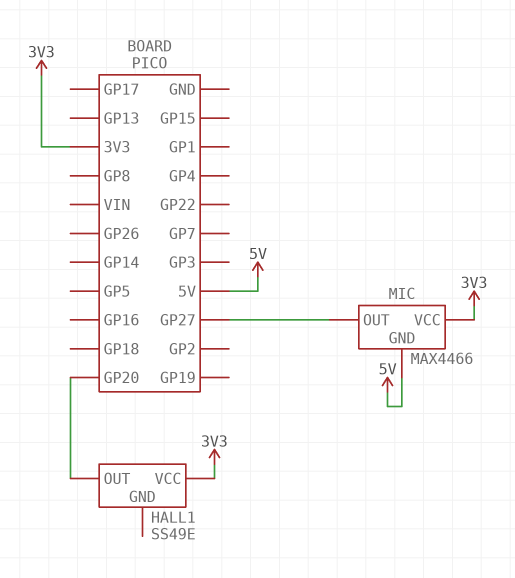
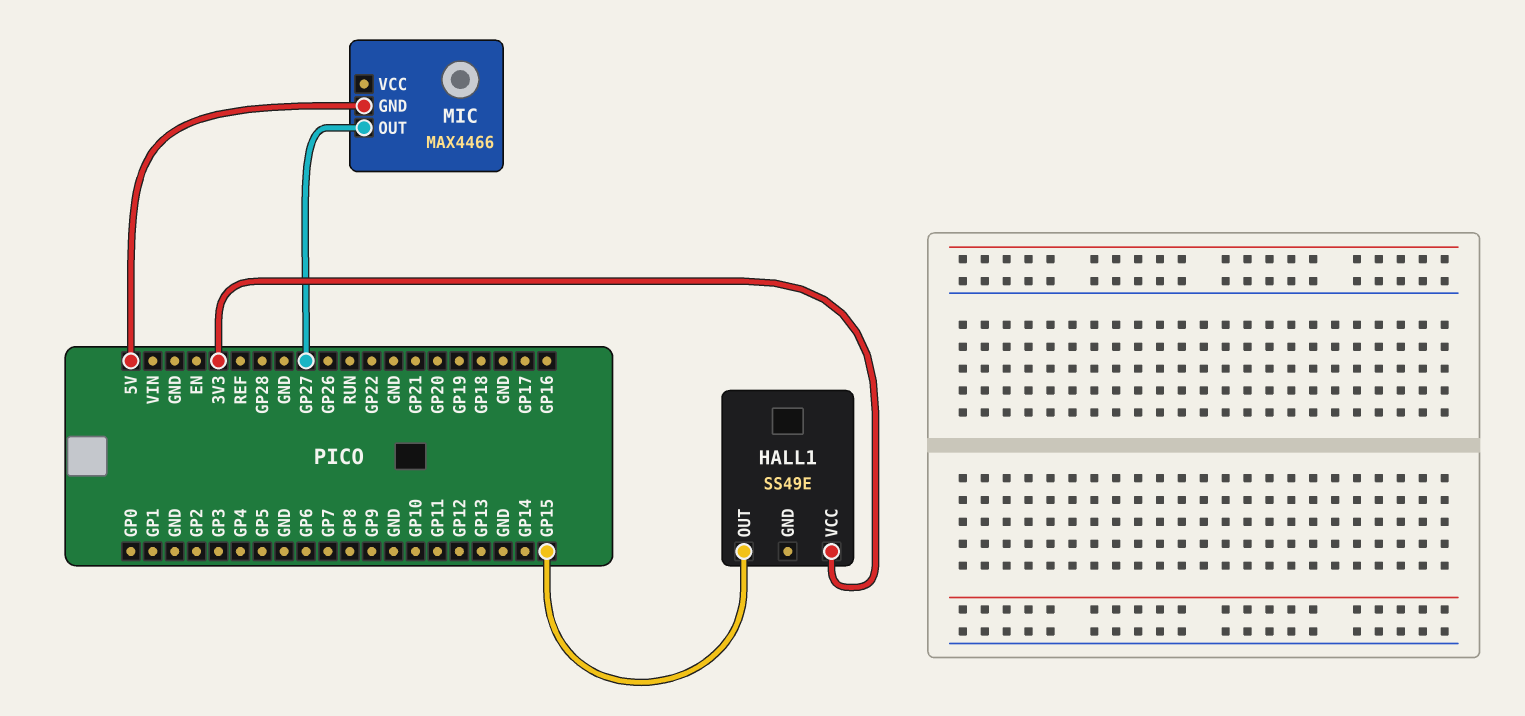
HALL1 pin OUT: GP20 -> GP15
MIC pin VCC: 3V3 -> none

